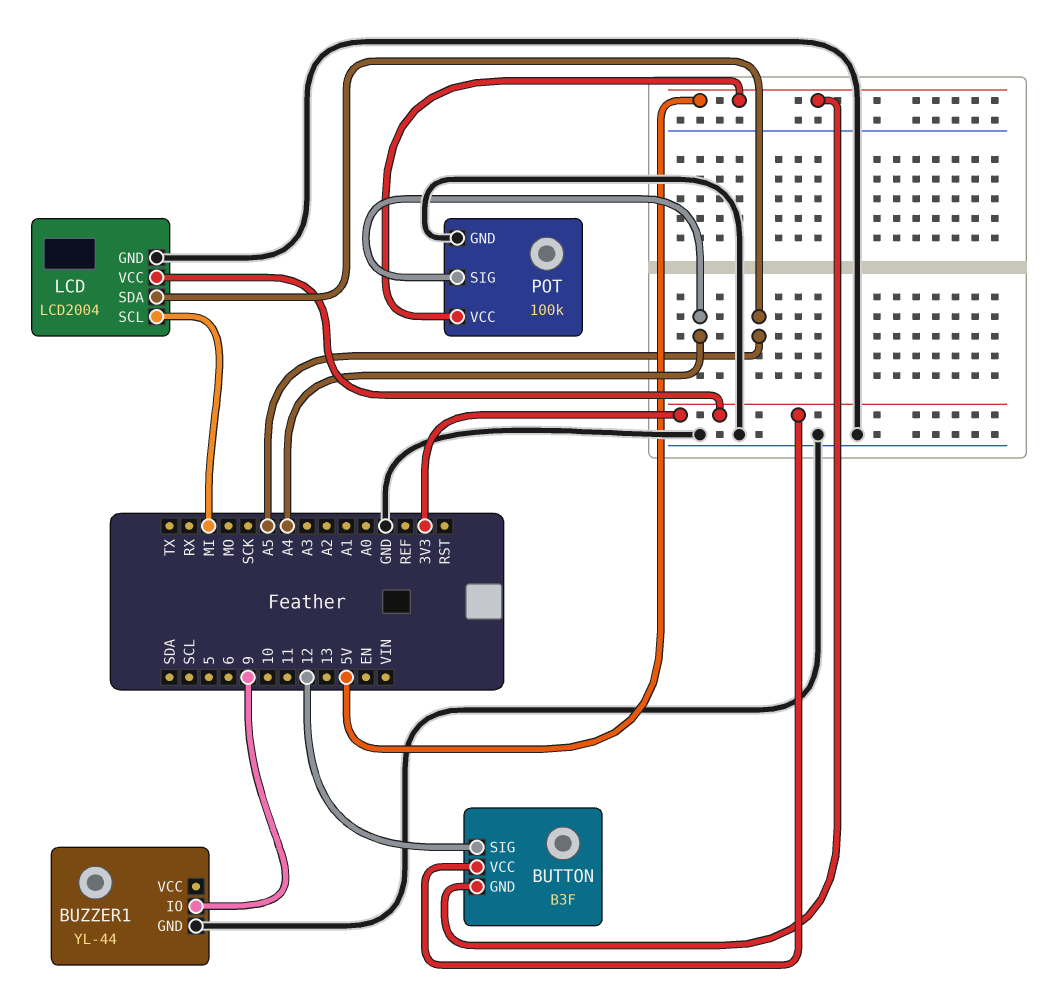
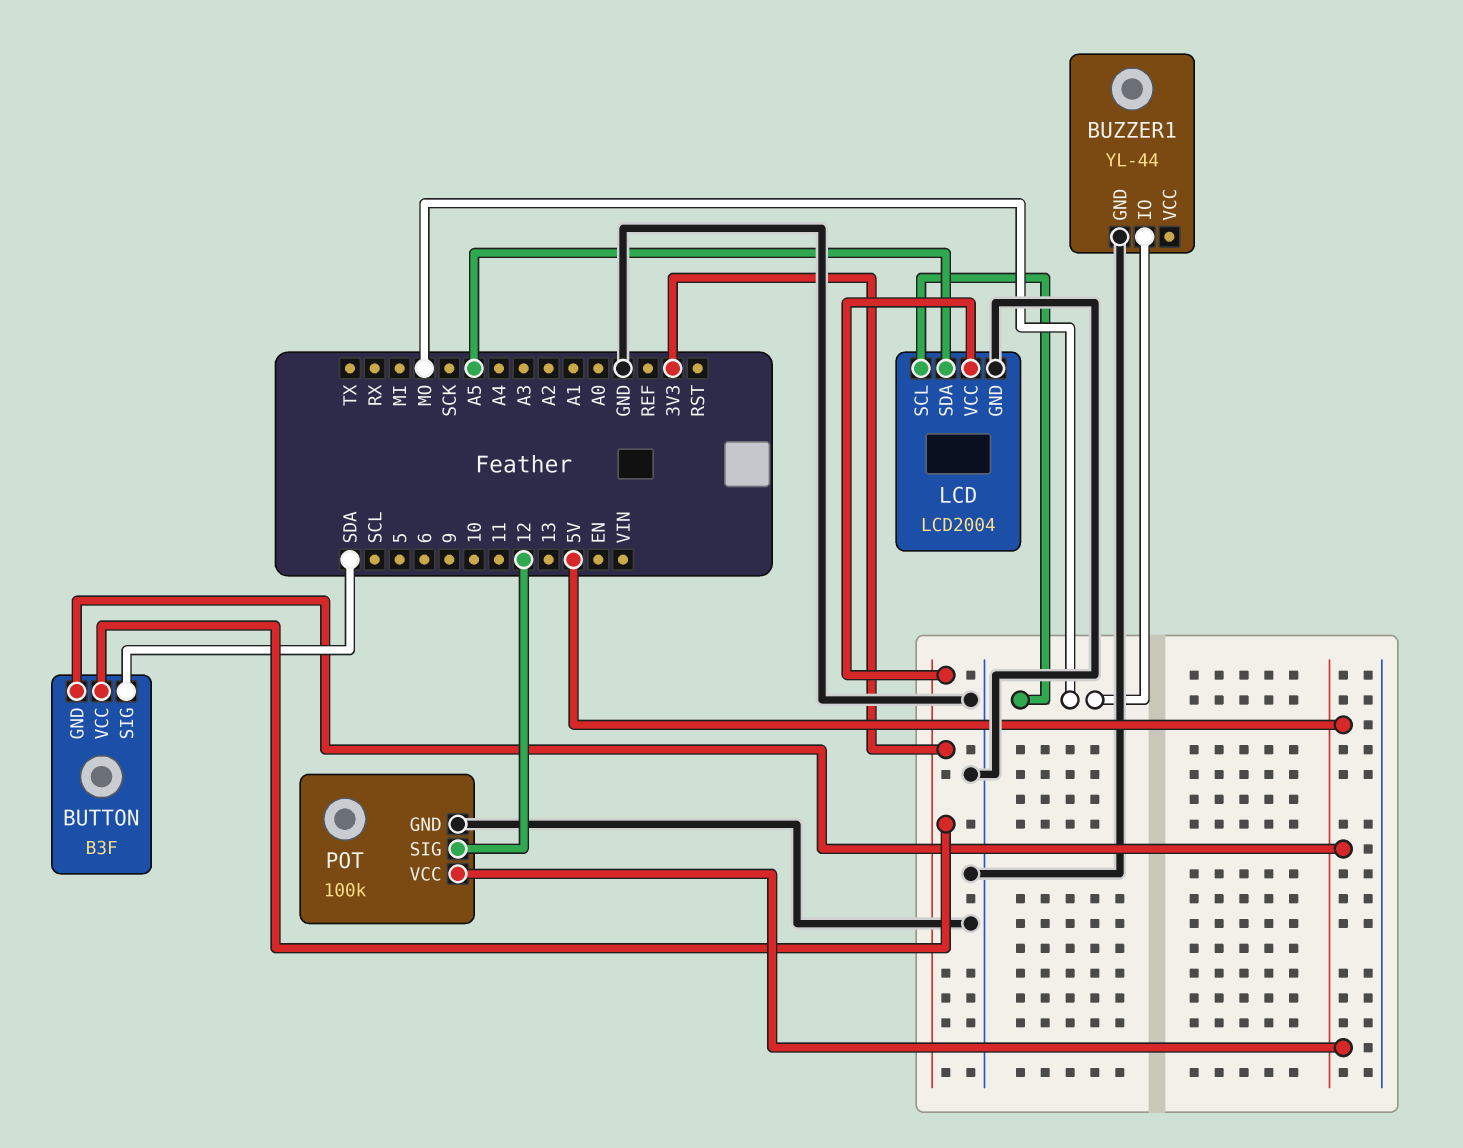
BUTTON pin SIG: 12 -> SDA
BUZZER1 pin IO: 9 -> MO
LCD pin SCL: MI -> MO
POT pin SIG: A4 -> 12

